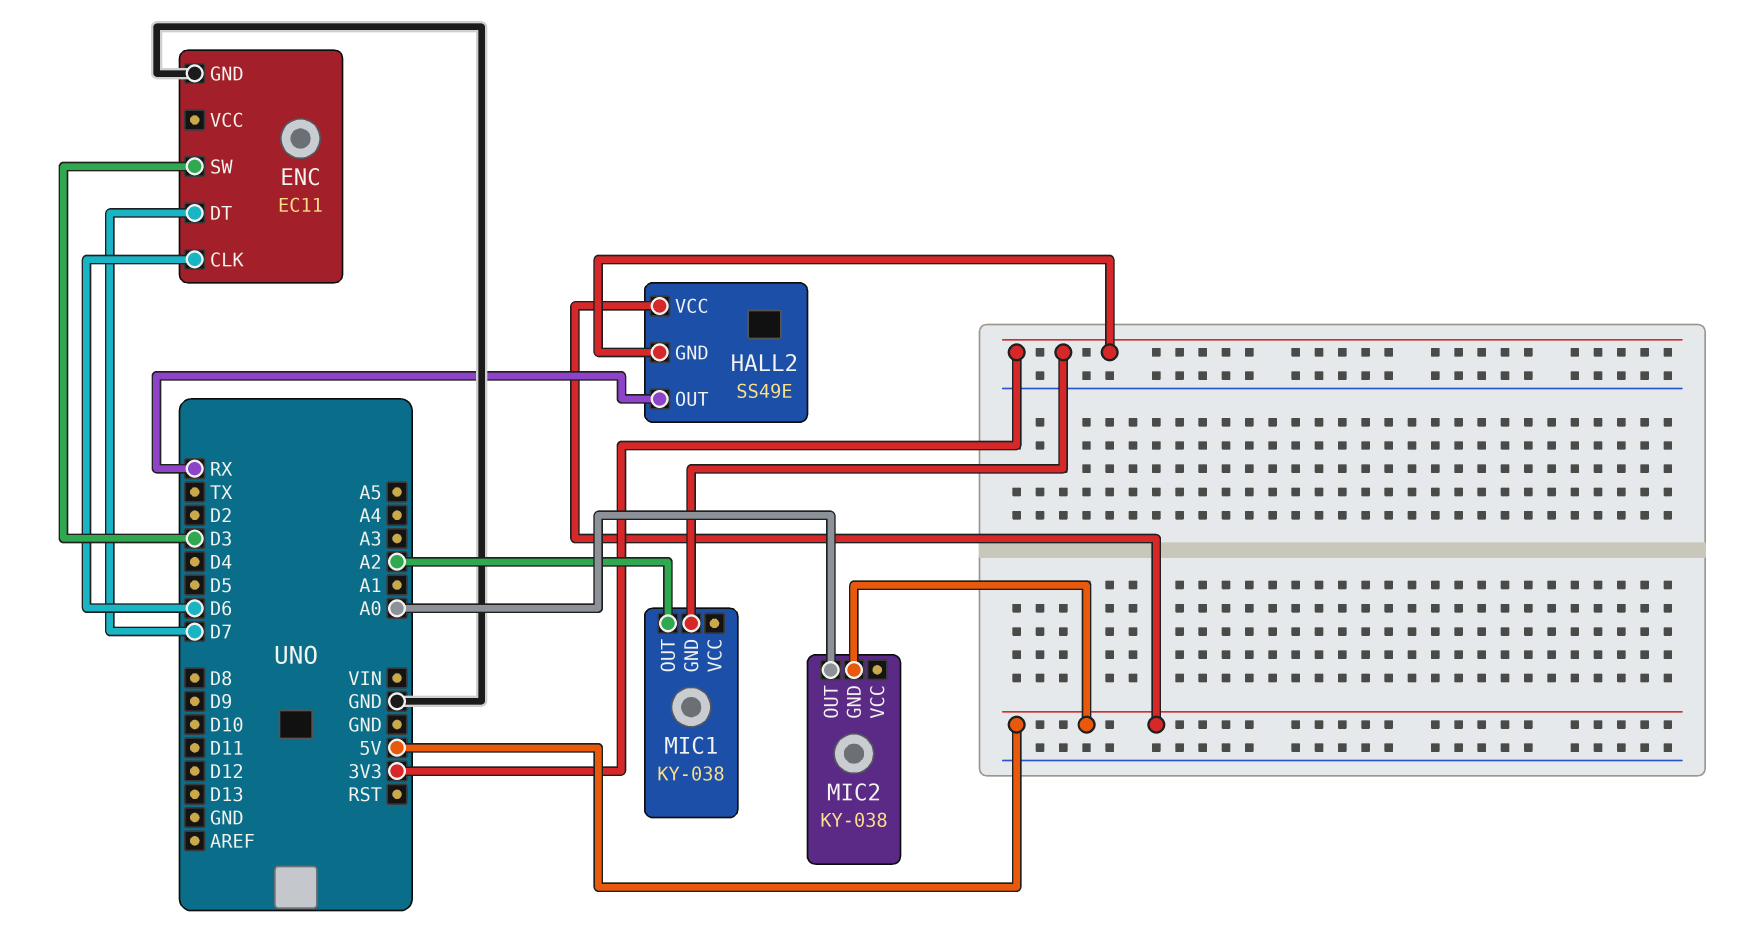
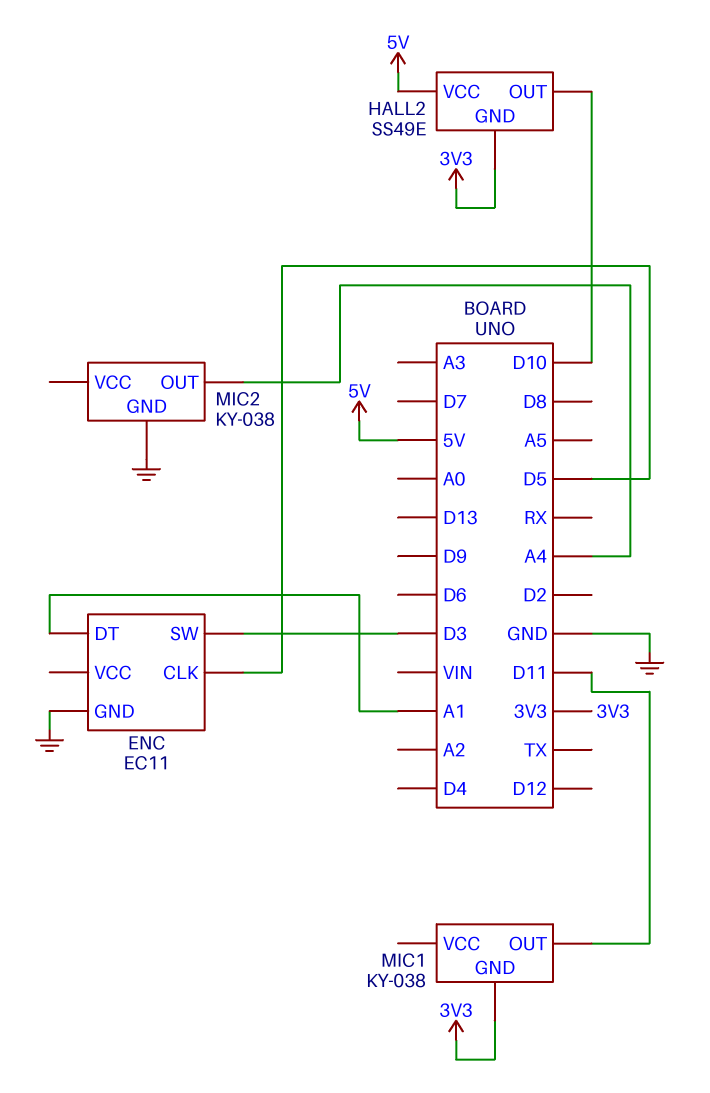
ENC pin CLK: D6 -> D5
ENC pin DT: D7 -> A1
HALL2 pin OUT: RX -> D10
MIC1 pin OUT: A2 -> D11
MIC2 pin GND: 5V -> GND
MIC2 pin OUT: A0 -> A4

